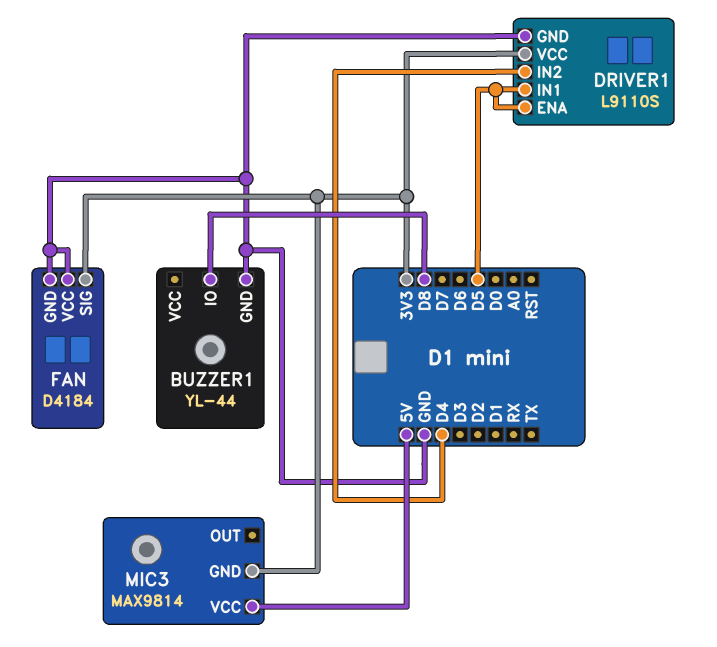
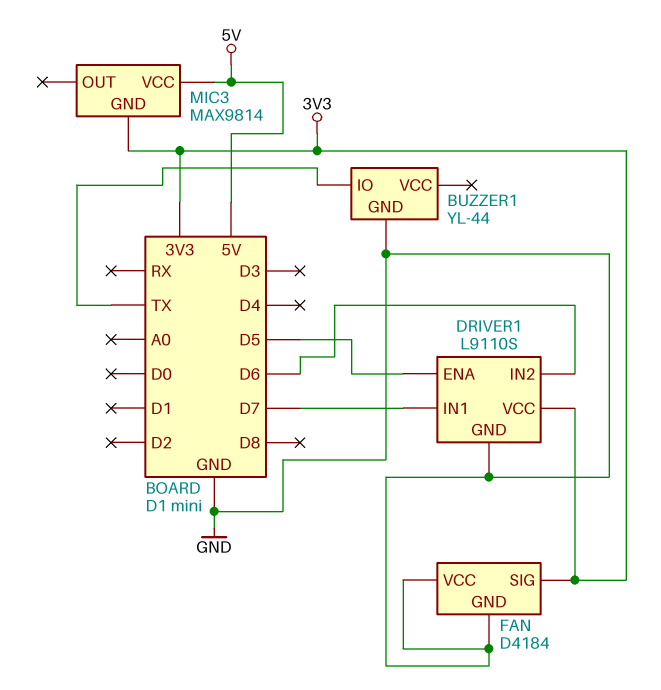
BUZZER1 pin IO: D8 -> TX
DRIVER1 pin IN1: D5 -> D7
DRIVER1 pin IN2: D4 -> D6

